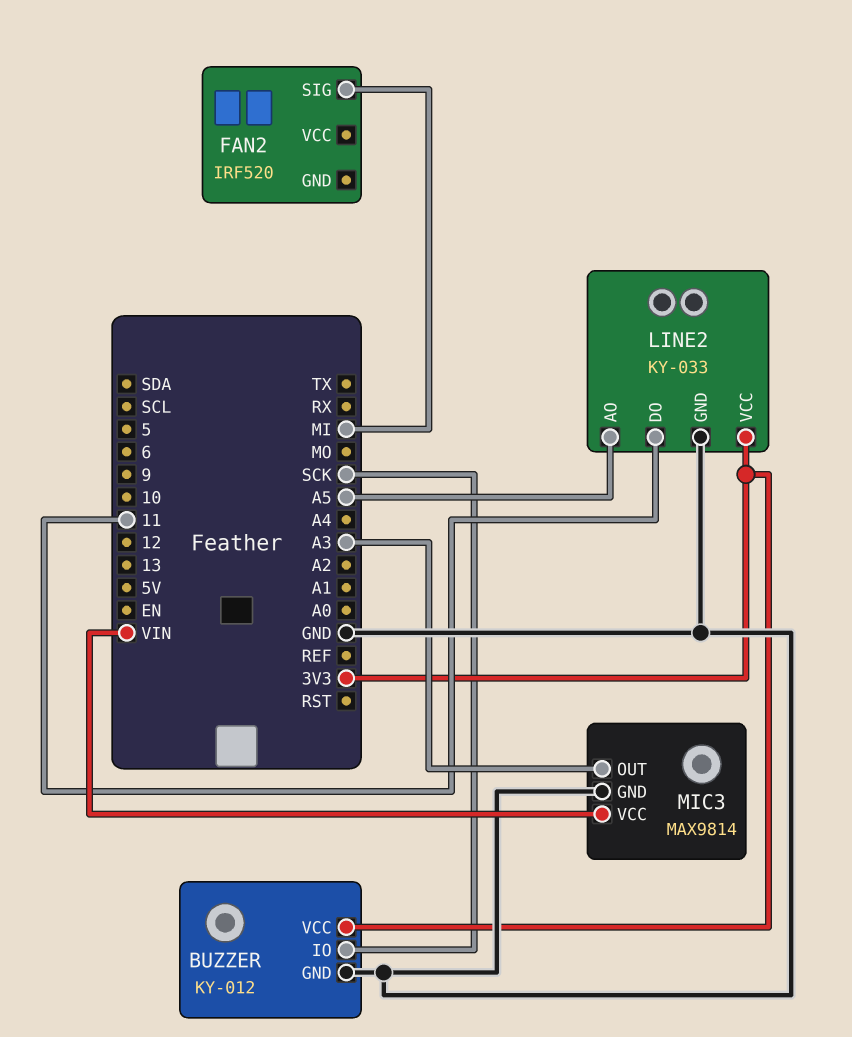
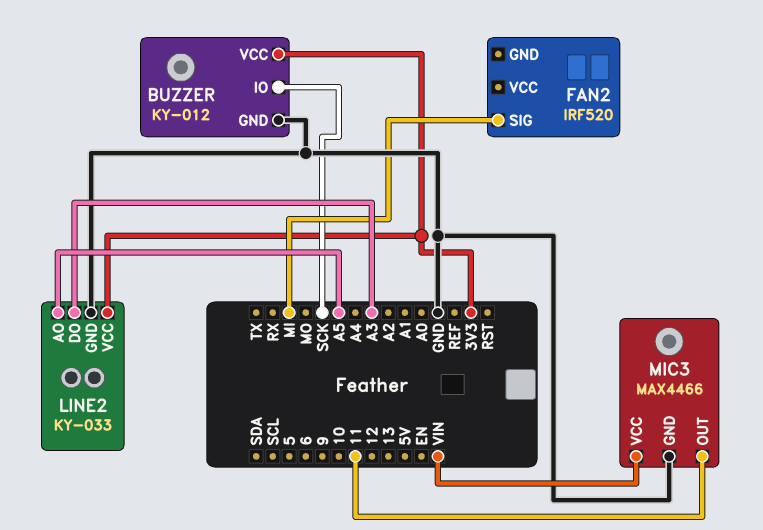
LINE2 pin DO: 11 -> A3
MIC3: MAX9814 -> MAX4466
MIC3 pin OUT: A3 -> 11

